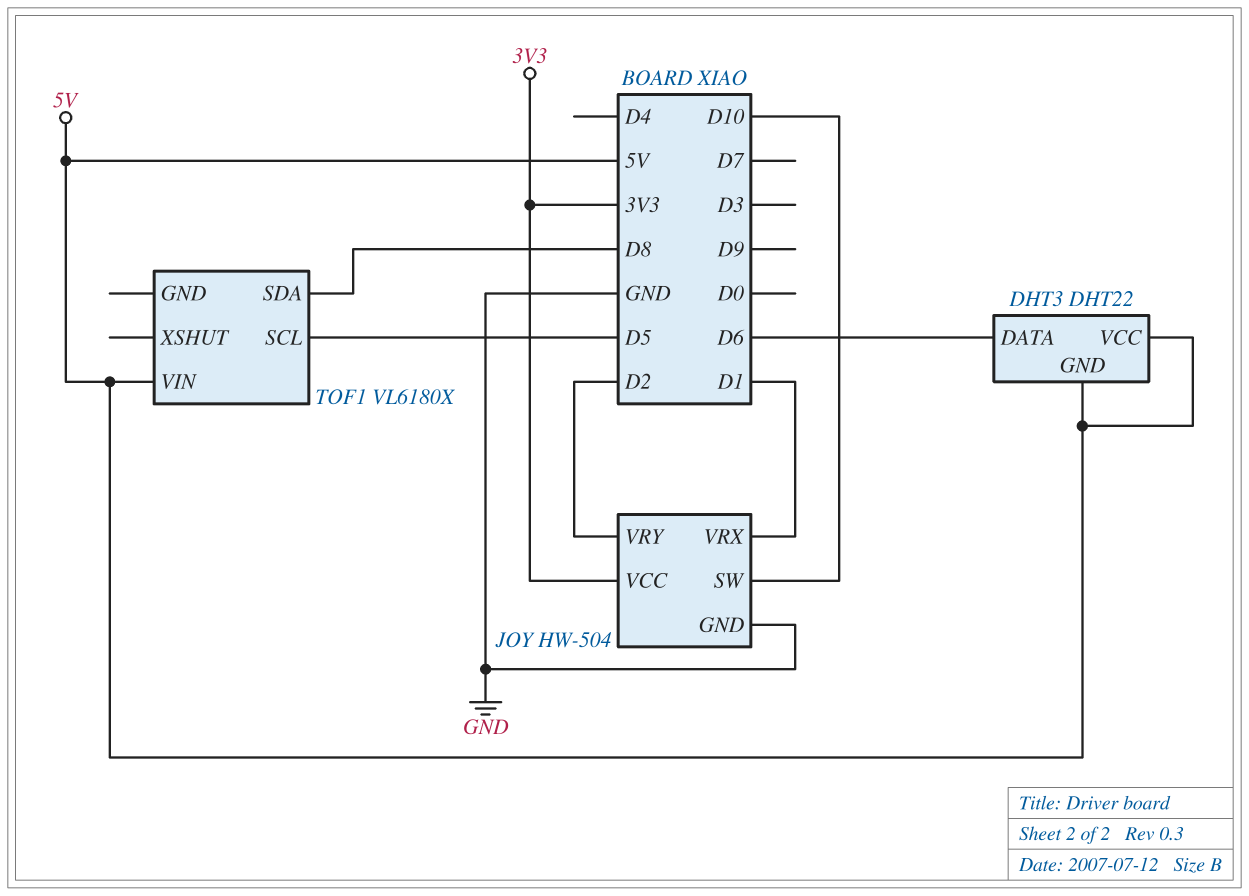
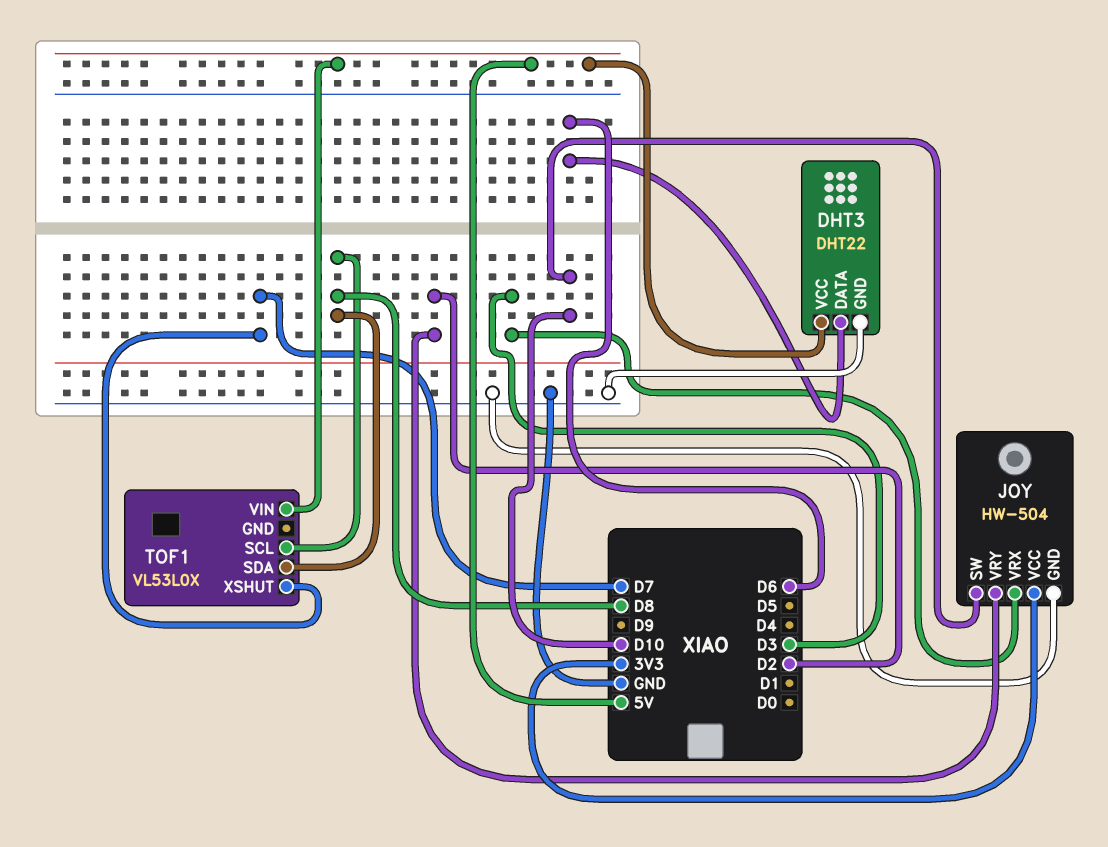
DHT3 pin GND: 5V -> GND
JOY pin VRX: D1 -> D3
TOF1: VL6180X -> VL53L0X
TOF1 pin SCL: D5 -> D8
TOF1 pin XSHUT: none -> D7

